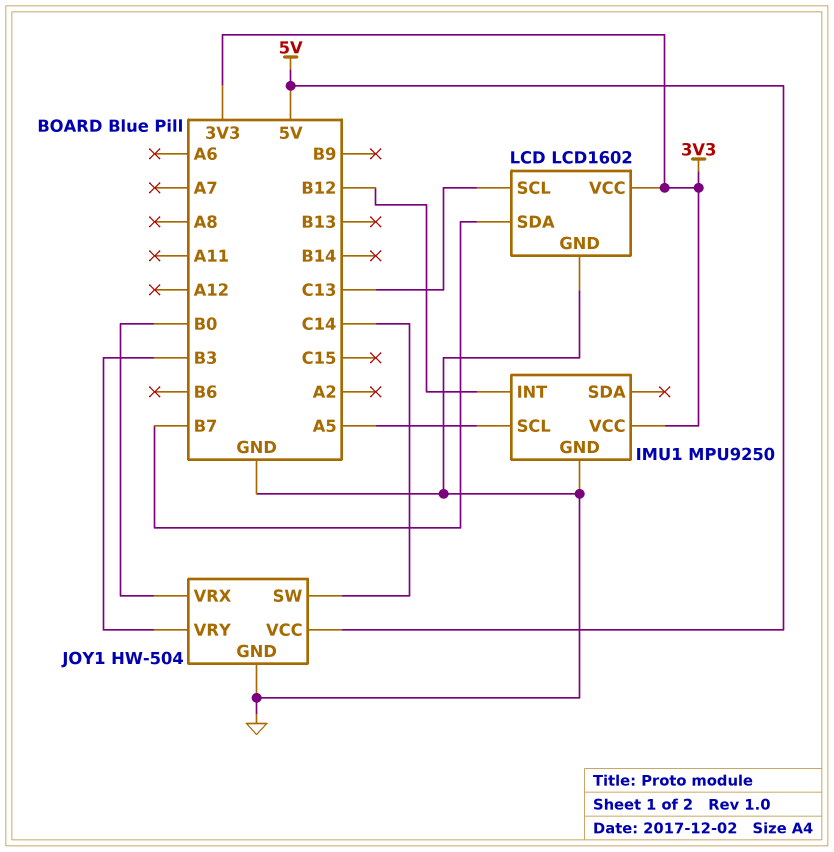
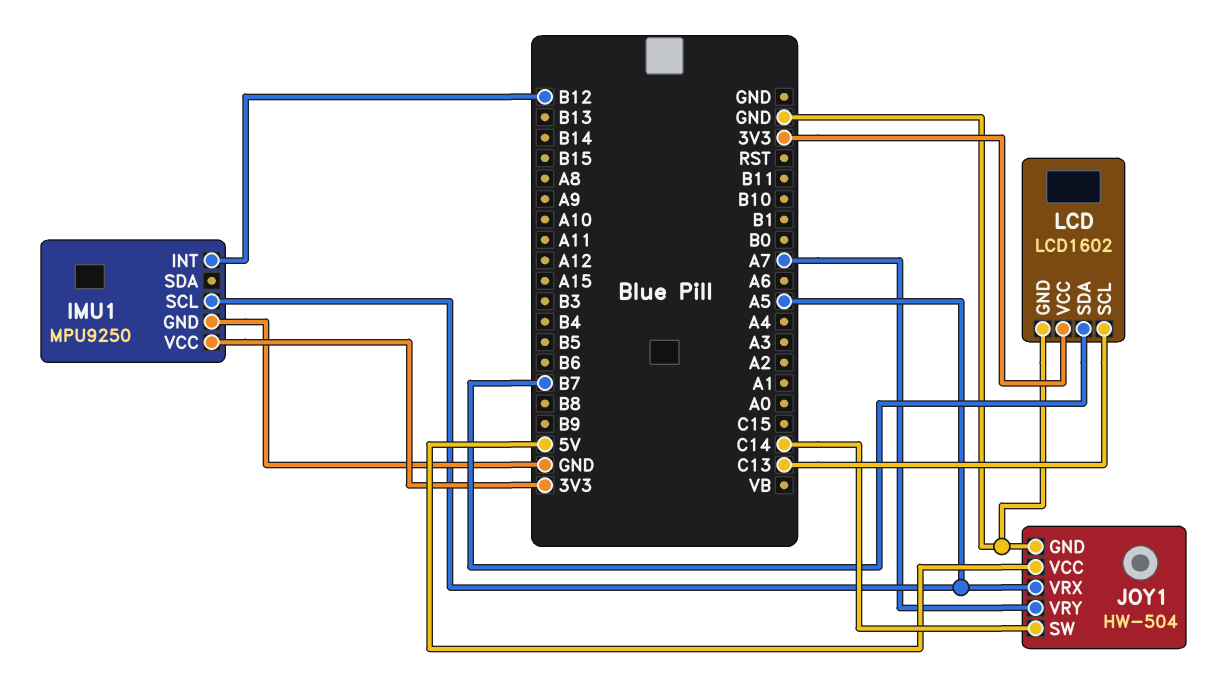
JOY1 pin VRX: B0 -> A5
JOY1 pin VRY: B3 -> A7

